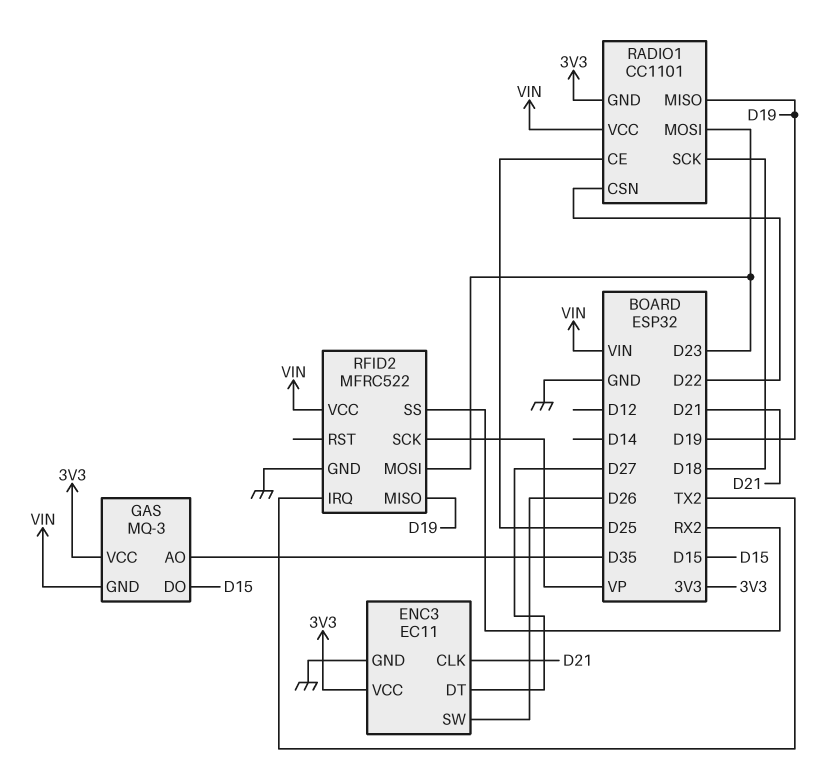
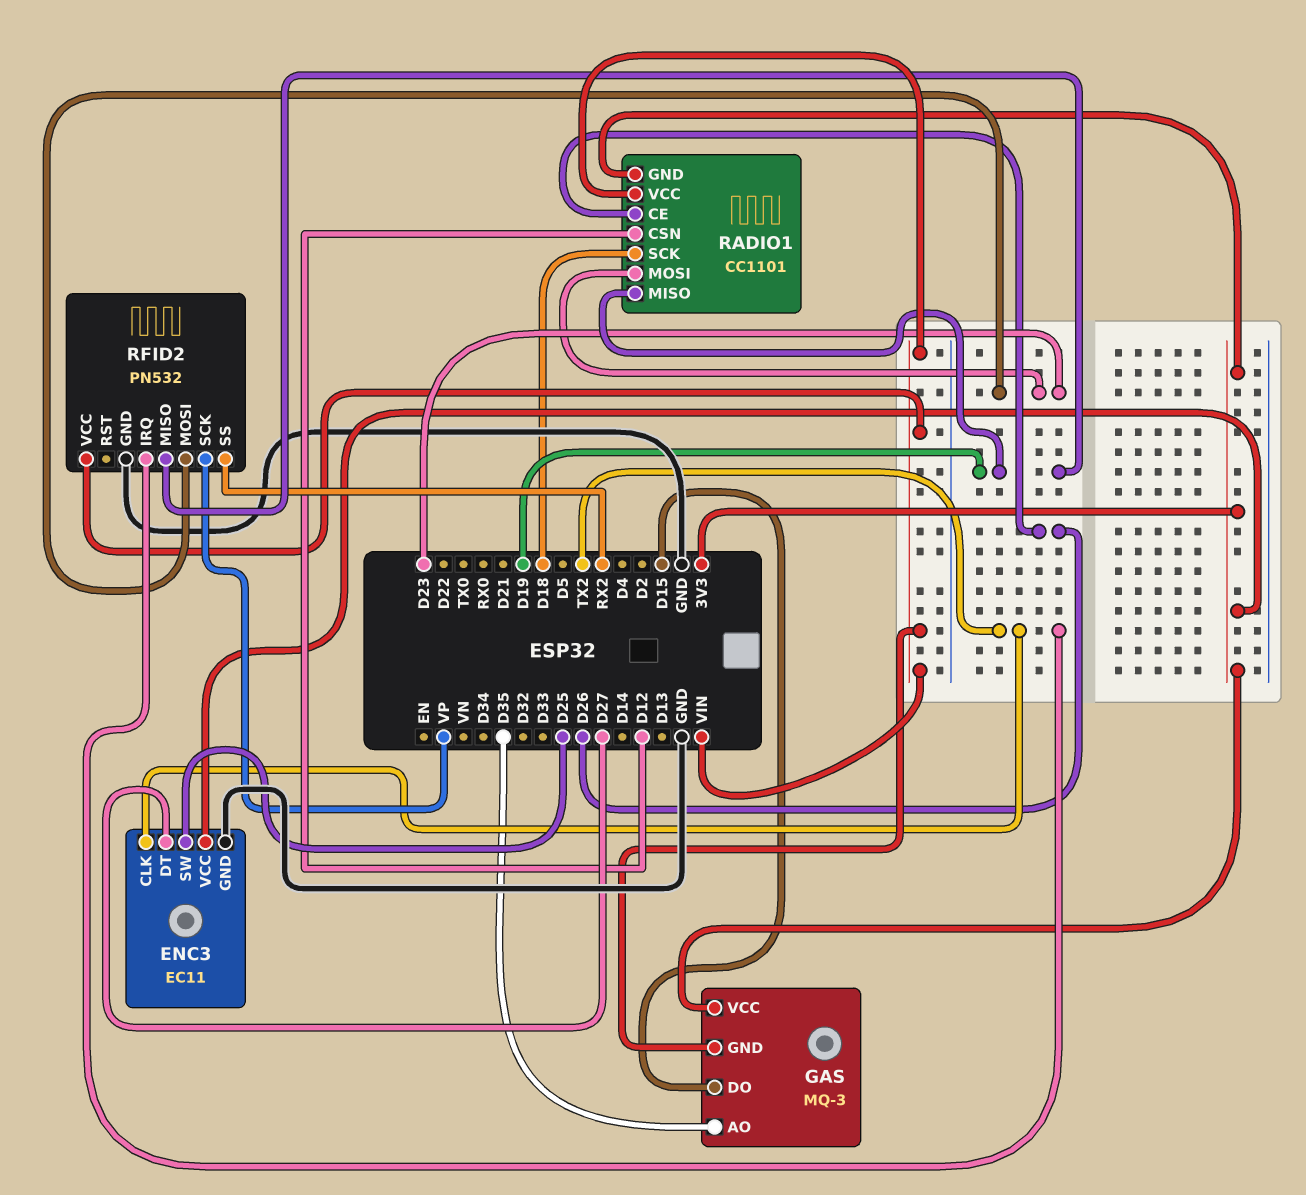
ENC3 pin CLK: D21 -> TX2
ENC3 pin SW: D26 -> D25
RADIO1 pin CE: D25 -> D26
RADIO1 pin CSN: D22 -> D12
RFID2: MFRC522 -> PN532

